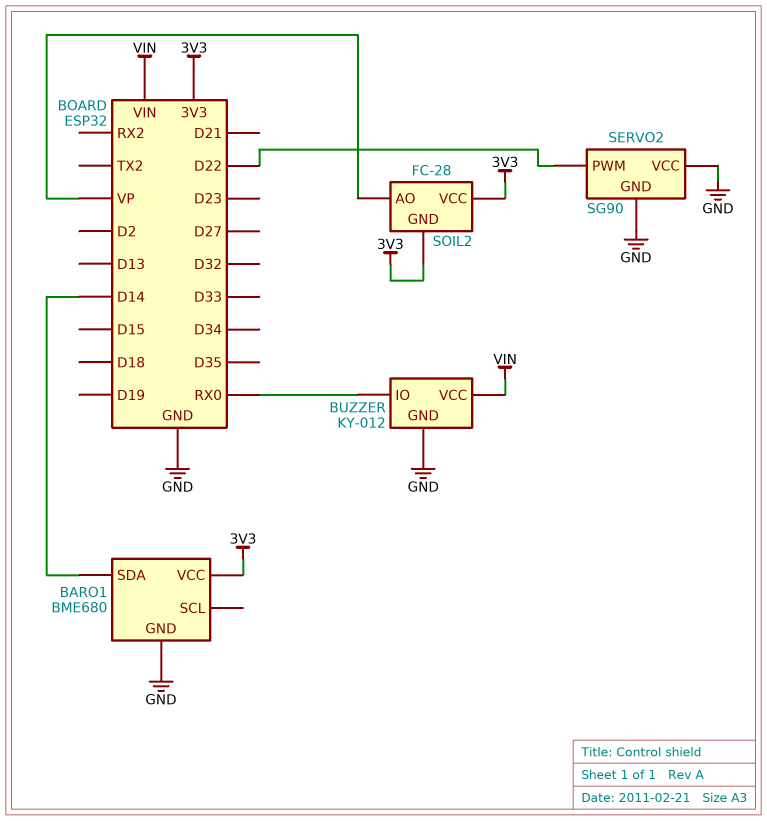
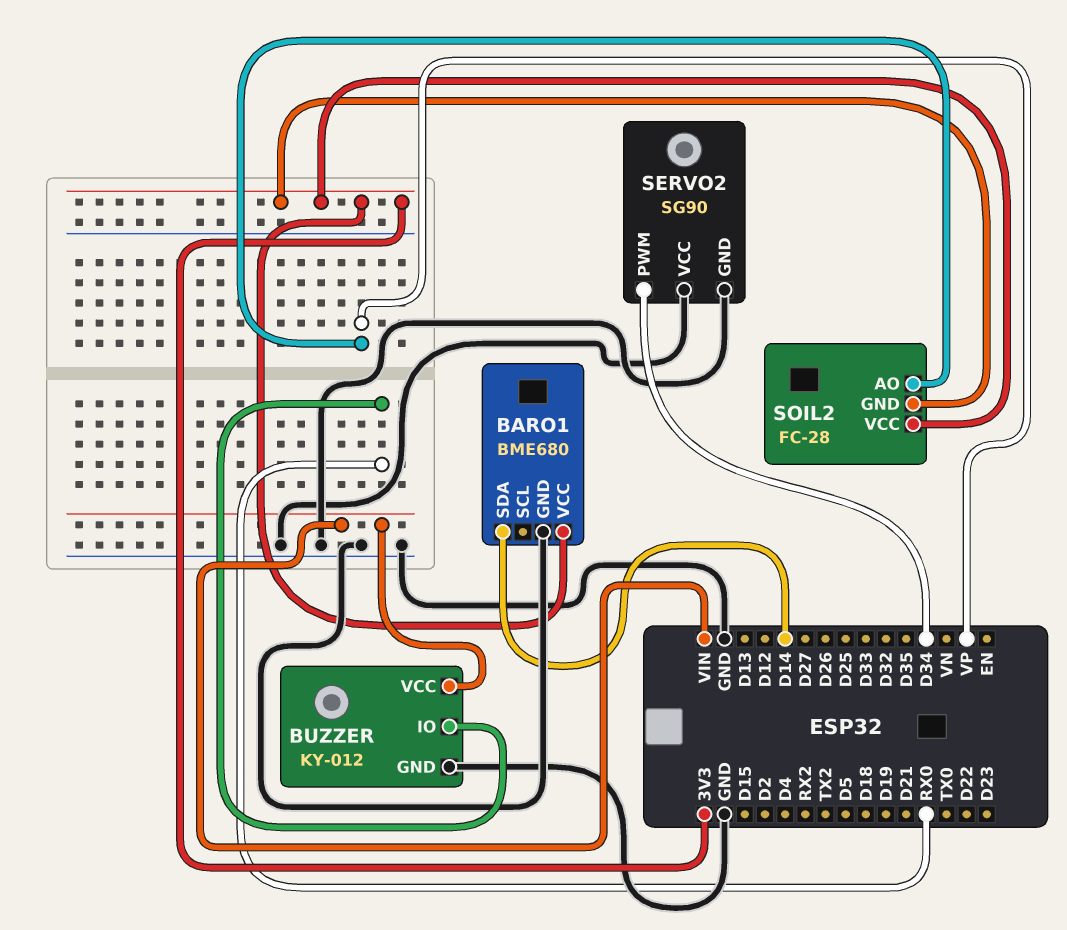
SERVO2 pin PWM: D22 -> D34

